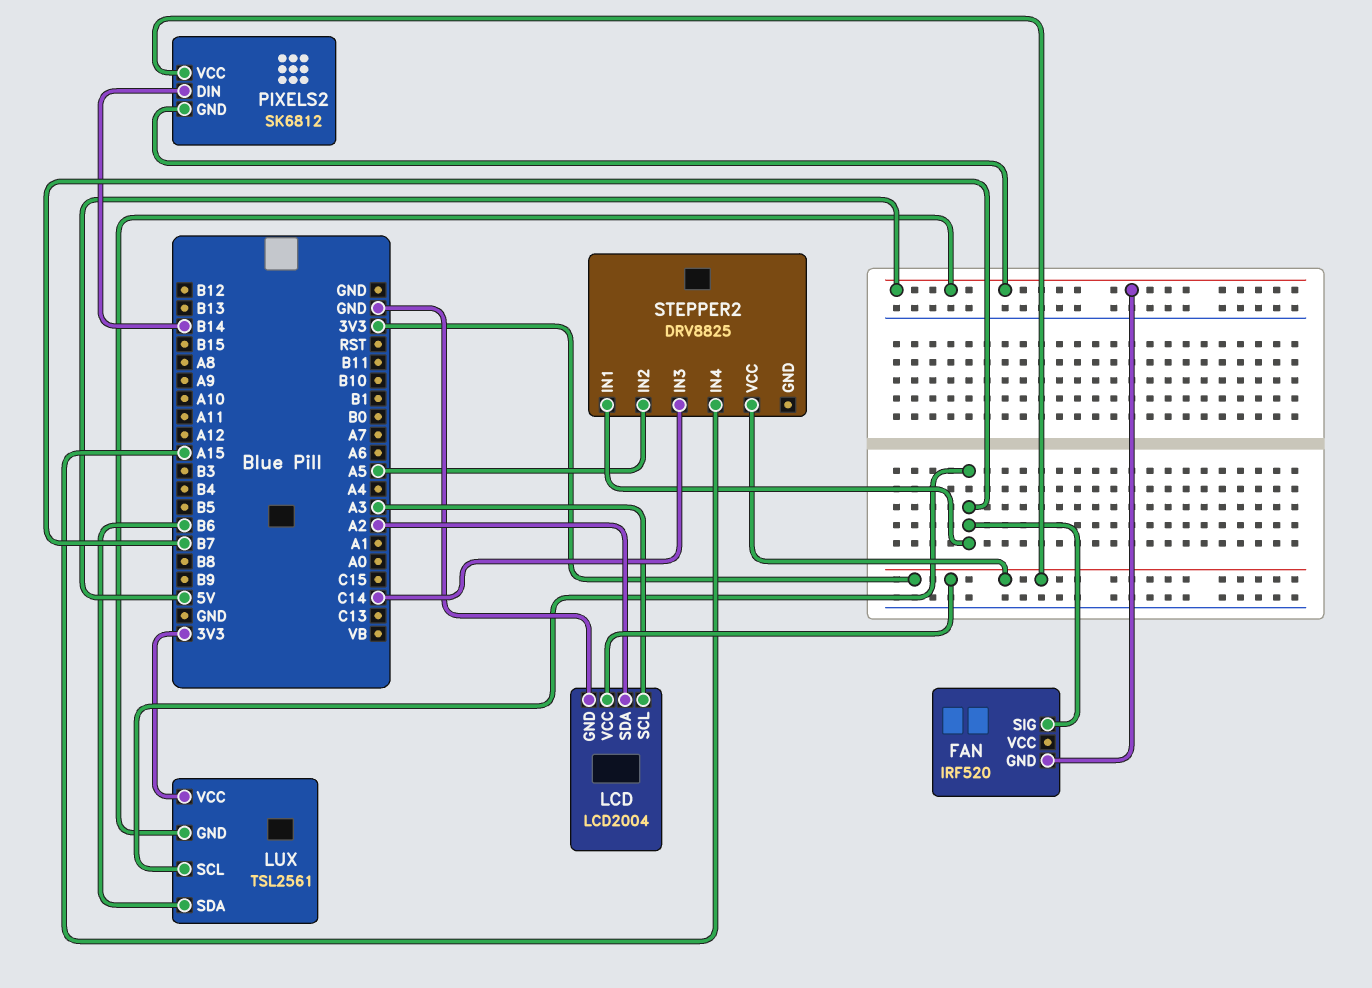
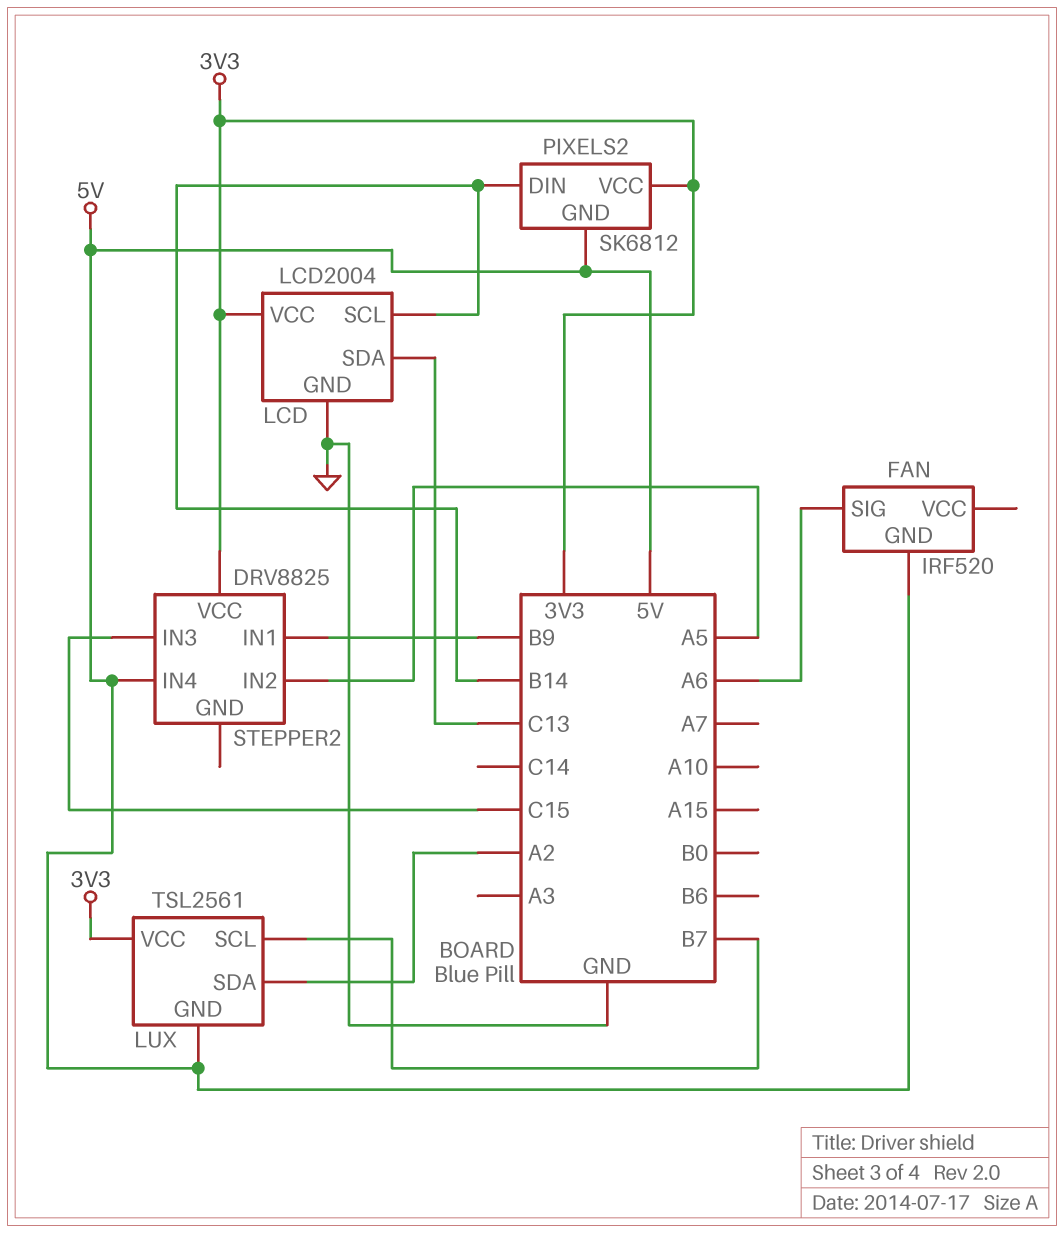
FAN pin SIG: B7 -> A6
LCD pin SCL: A3 -> B14
LCD pin SDA: A2 -> C13
LUX pin SDA: B6 -> A2
STEPPER2 pin IN1: B7 -> B9
STEPPER2 pin IN3: C14 -> C15
STEPPER2 pin IN4: A15 -> 5V

